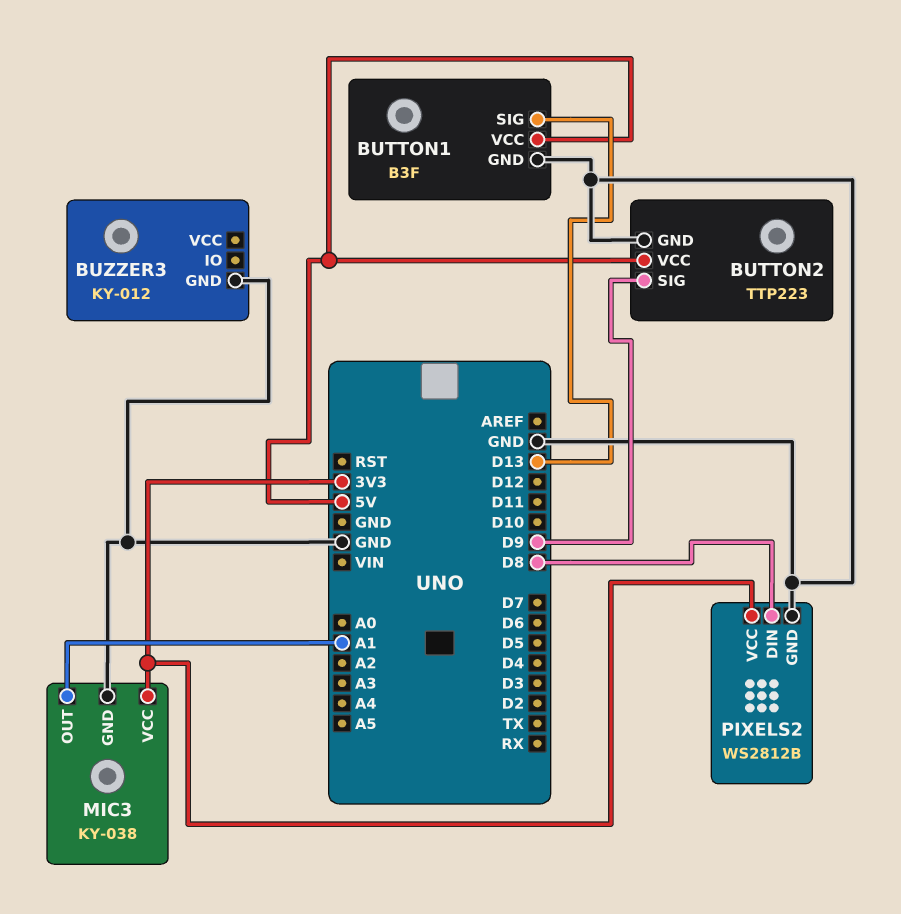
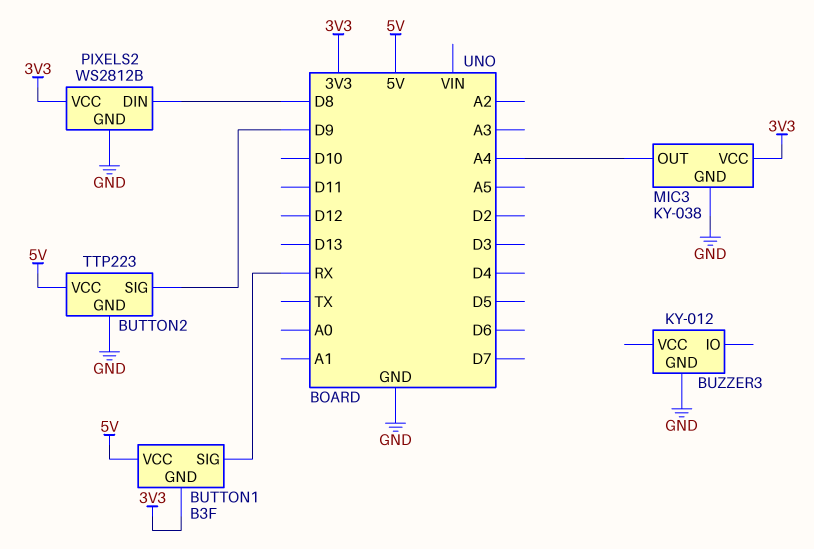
BUTTON1 pin GND: GND -> 3V3
BUTTON1 pin SIG: D13 -> RX
MIC3 pin OUT: A1 -> A4

